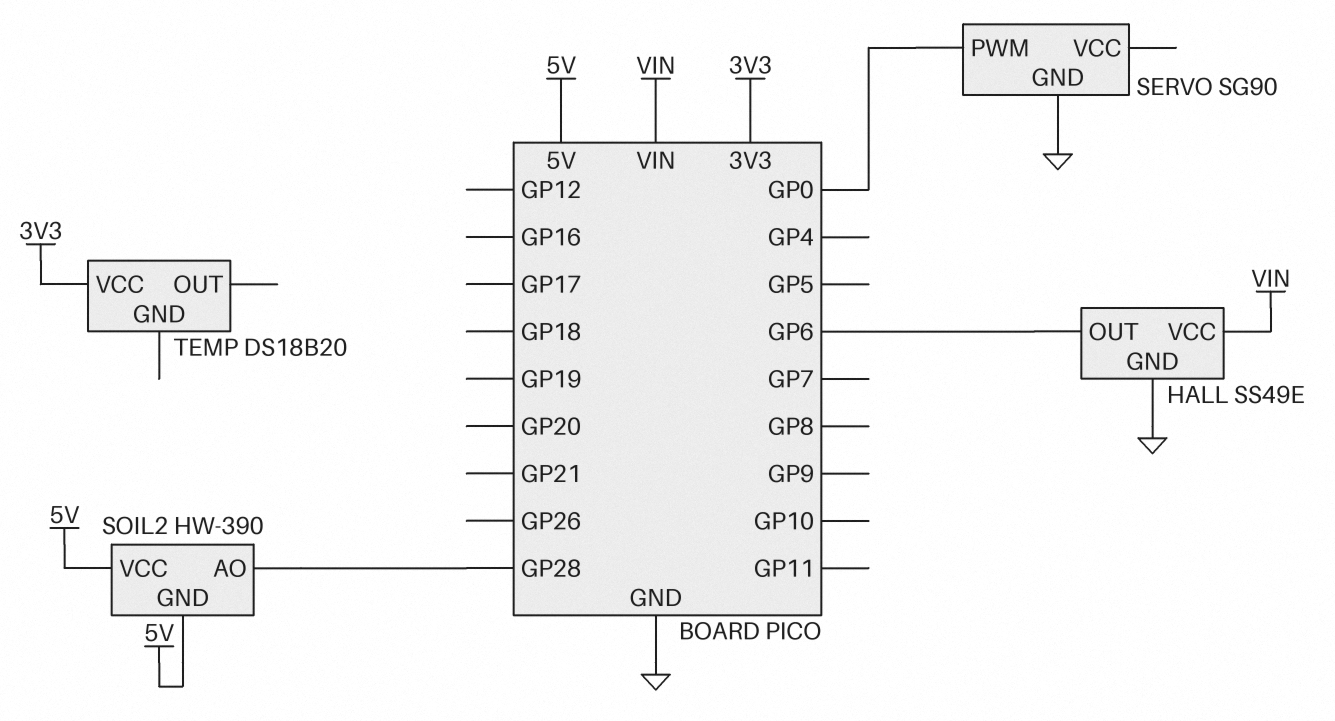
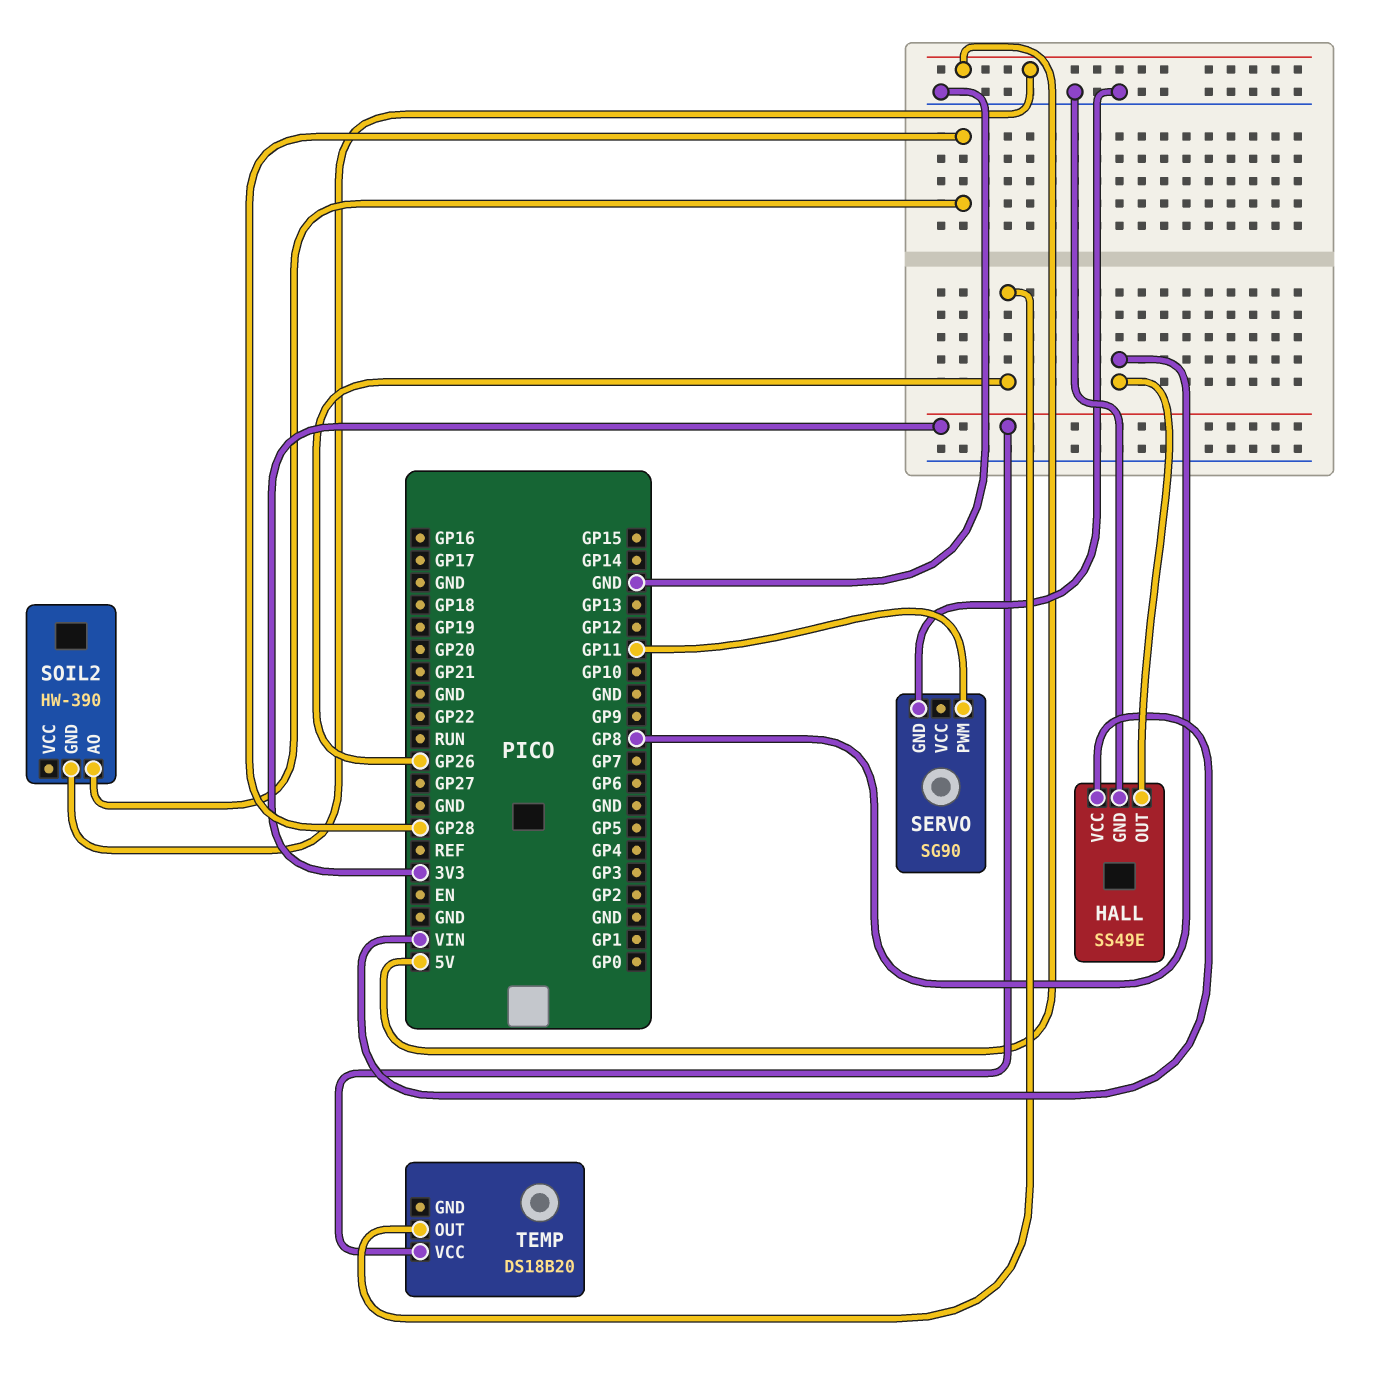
HALL pin OUT: GP6 -> GP8
SERVO pin PWM: GP0 -> GP11
SOIL2 pin VCC: 5V -> none
TEMP pin OUT: none -> GP26

